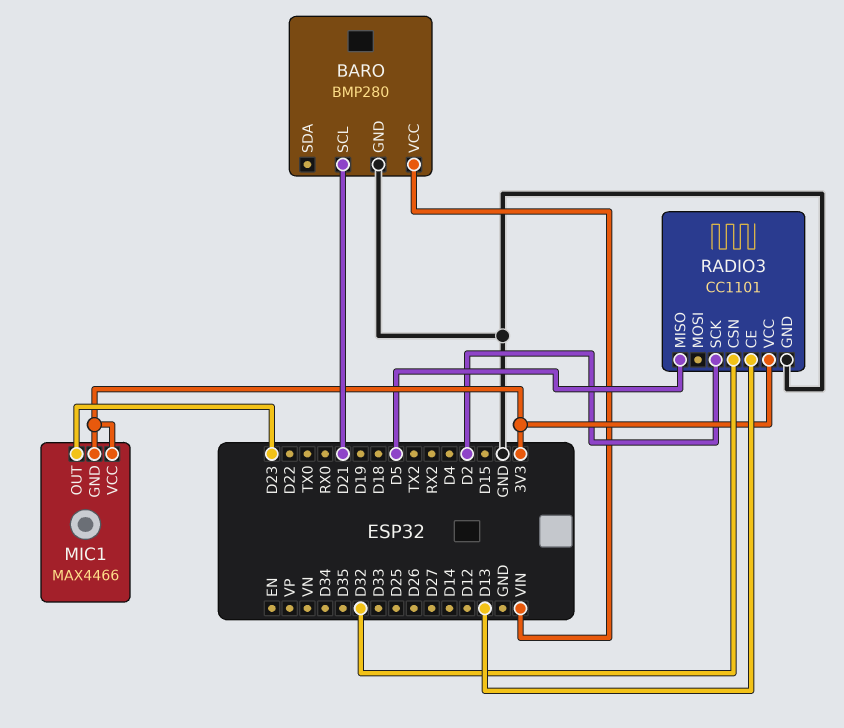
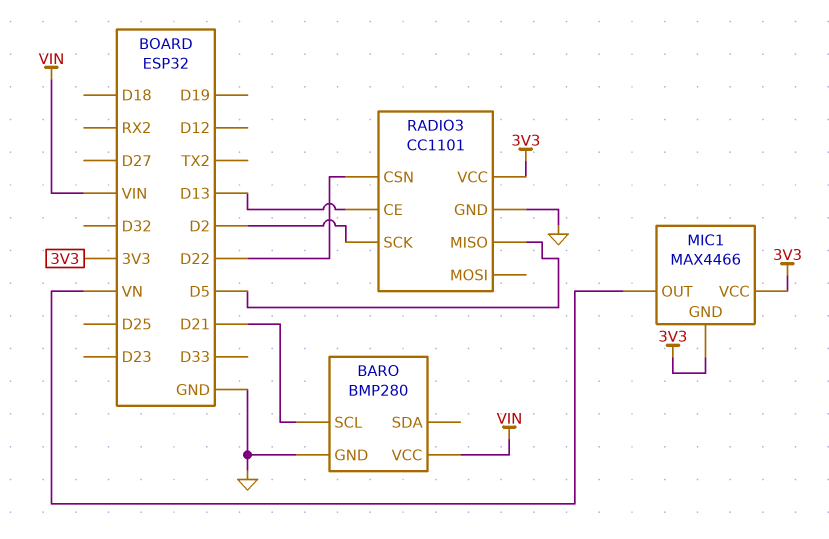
MIC1 pin OUT: D23 -> VN
RADIO3 pin CSN: D32 -> D22

